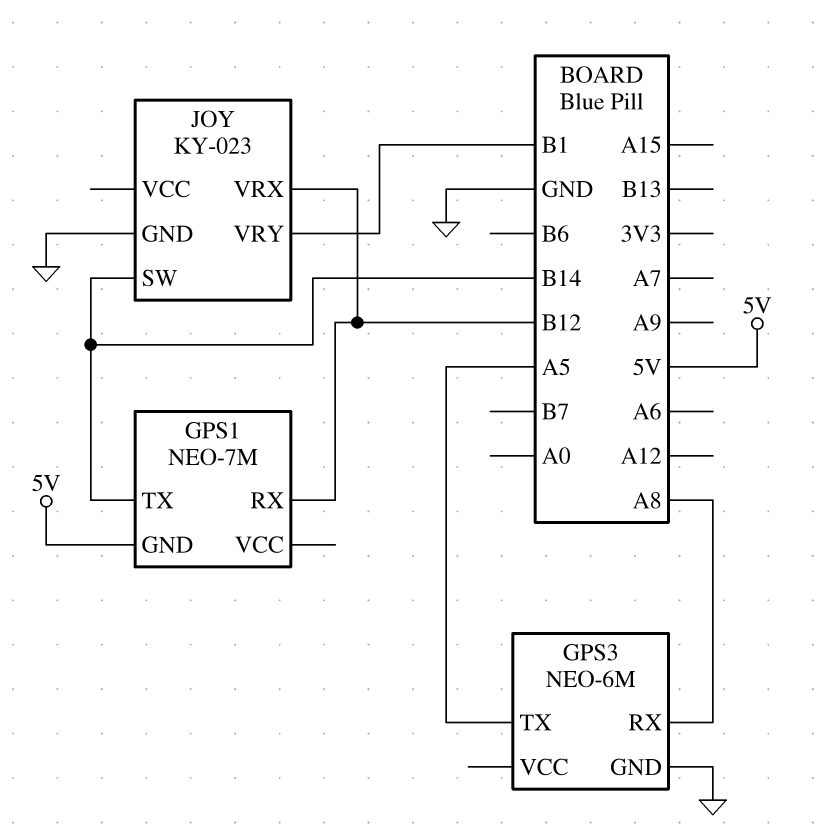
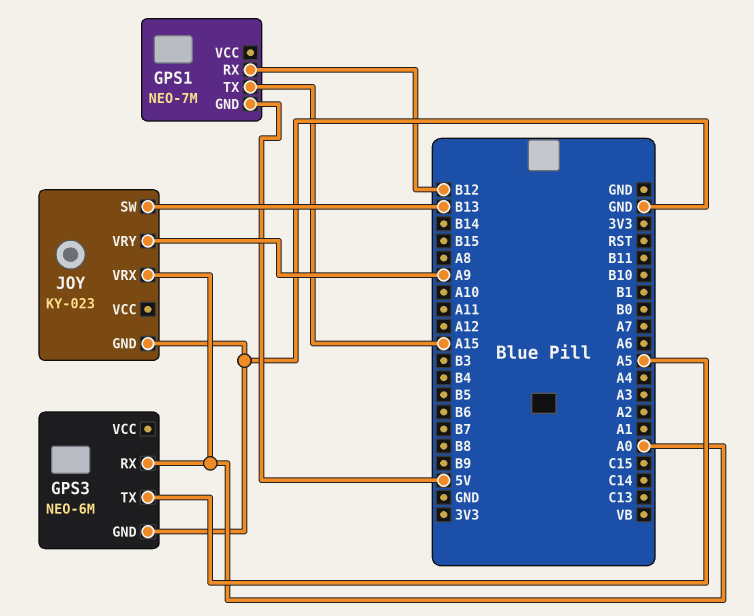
GPS1 pin TX: B14 -> A15
GPS3 pin RX: A8 -> A0
JOY pin SW: B14 -> B13
JOY pin VRX: B12 -> A0
JOY pin VRY: B1 -> A9

